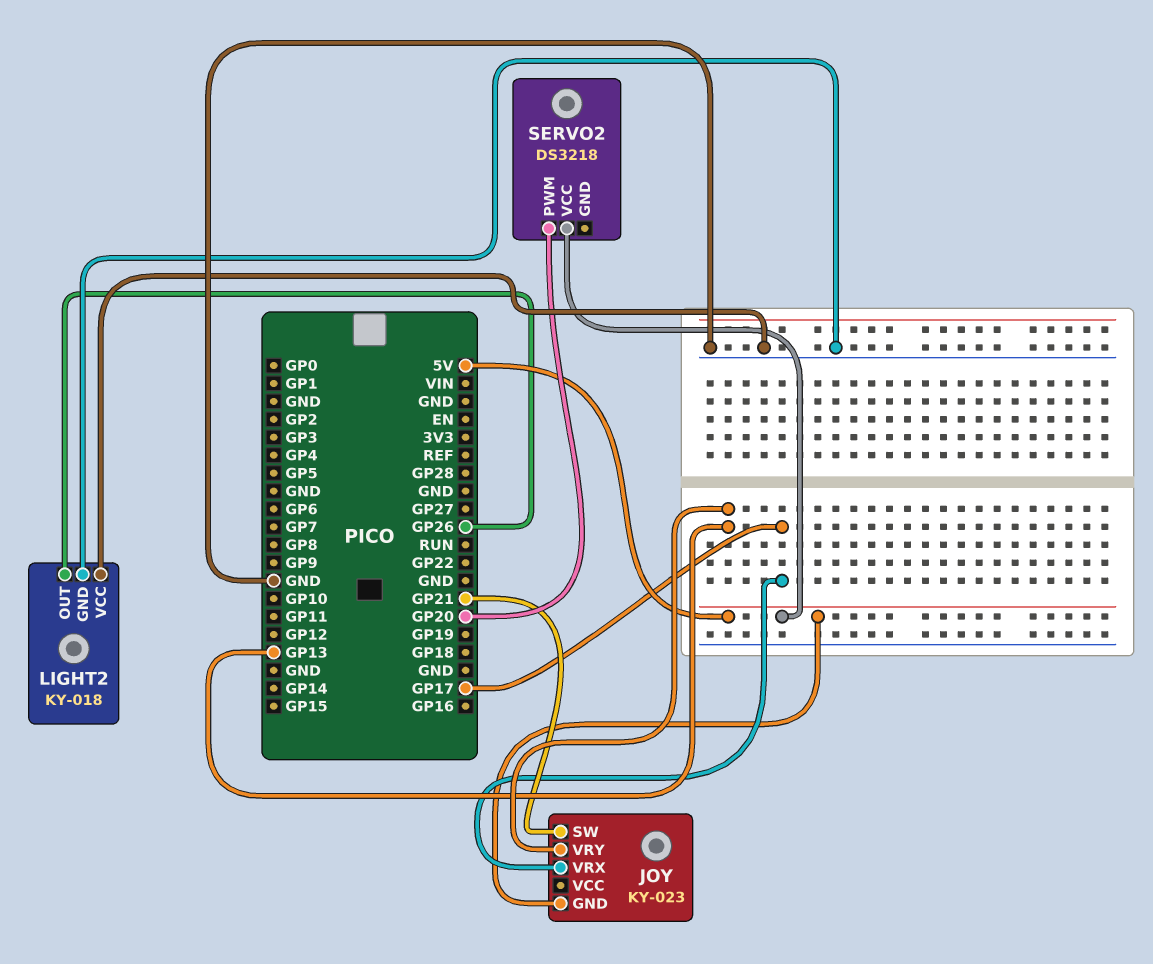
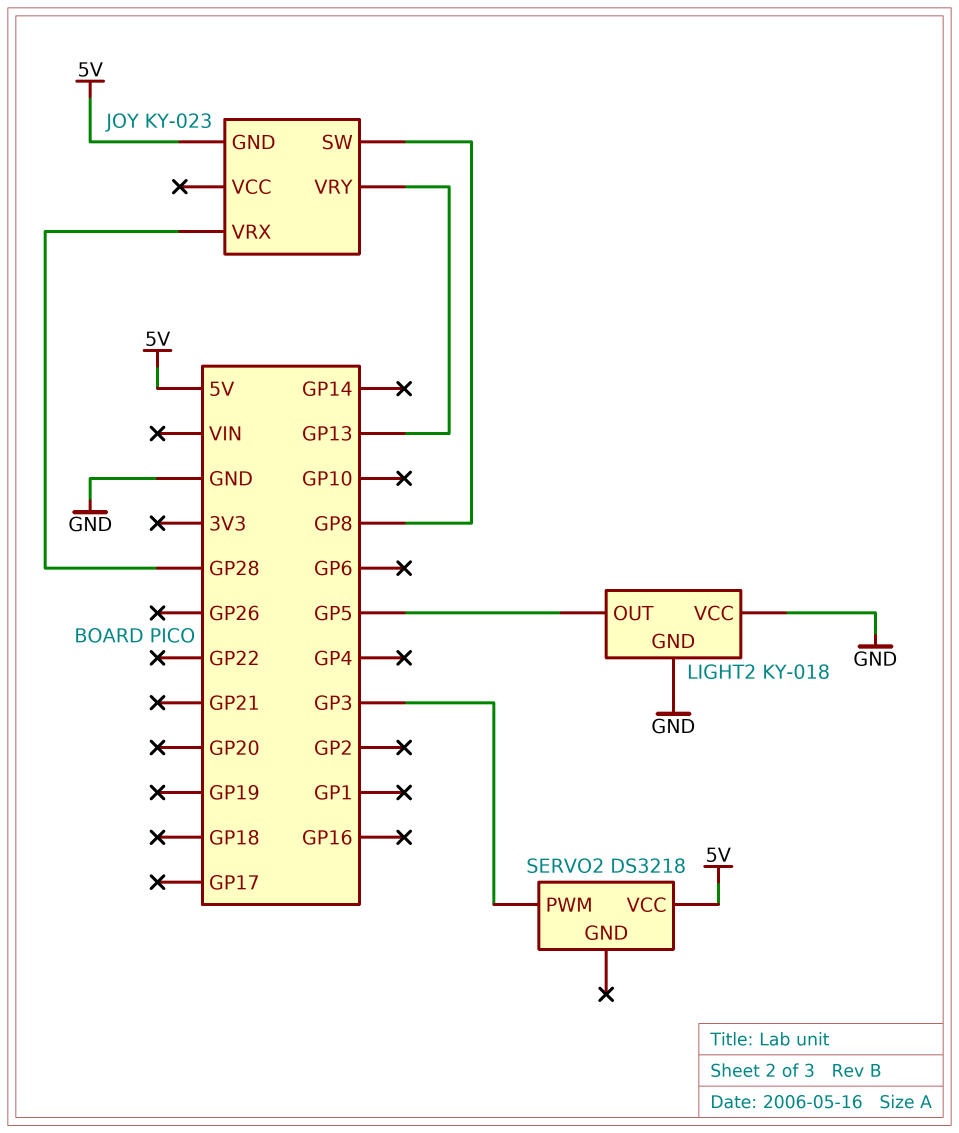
JOY pin SW: GP21 -> GP8
JOY pin VRX: GP17 -> GP28
LIGHT2 pin OUT: GP26 -> GP5
SERVO2 pin PWM: GP20 -> GP3

